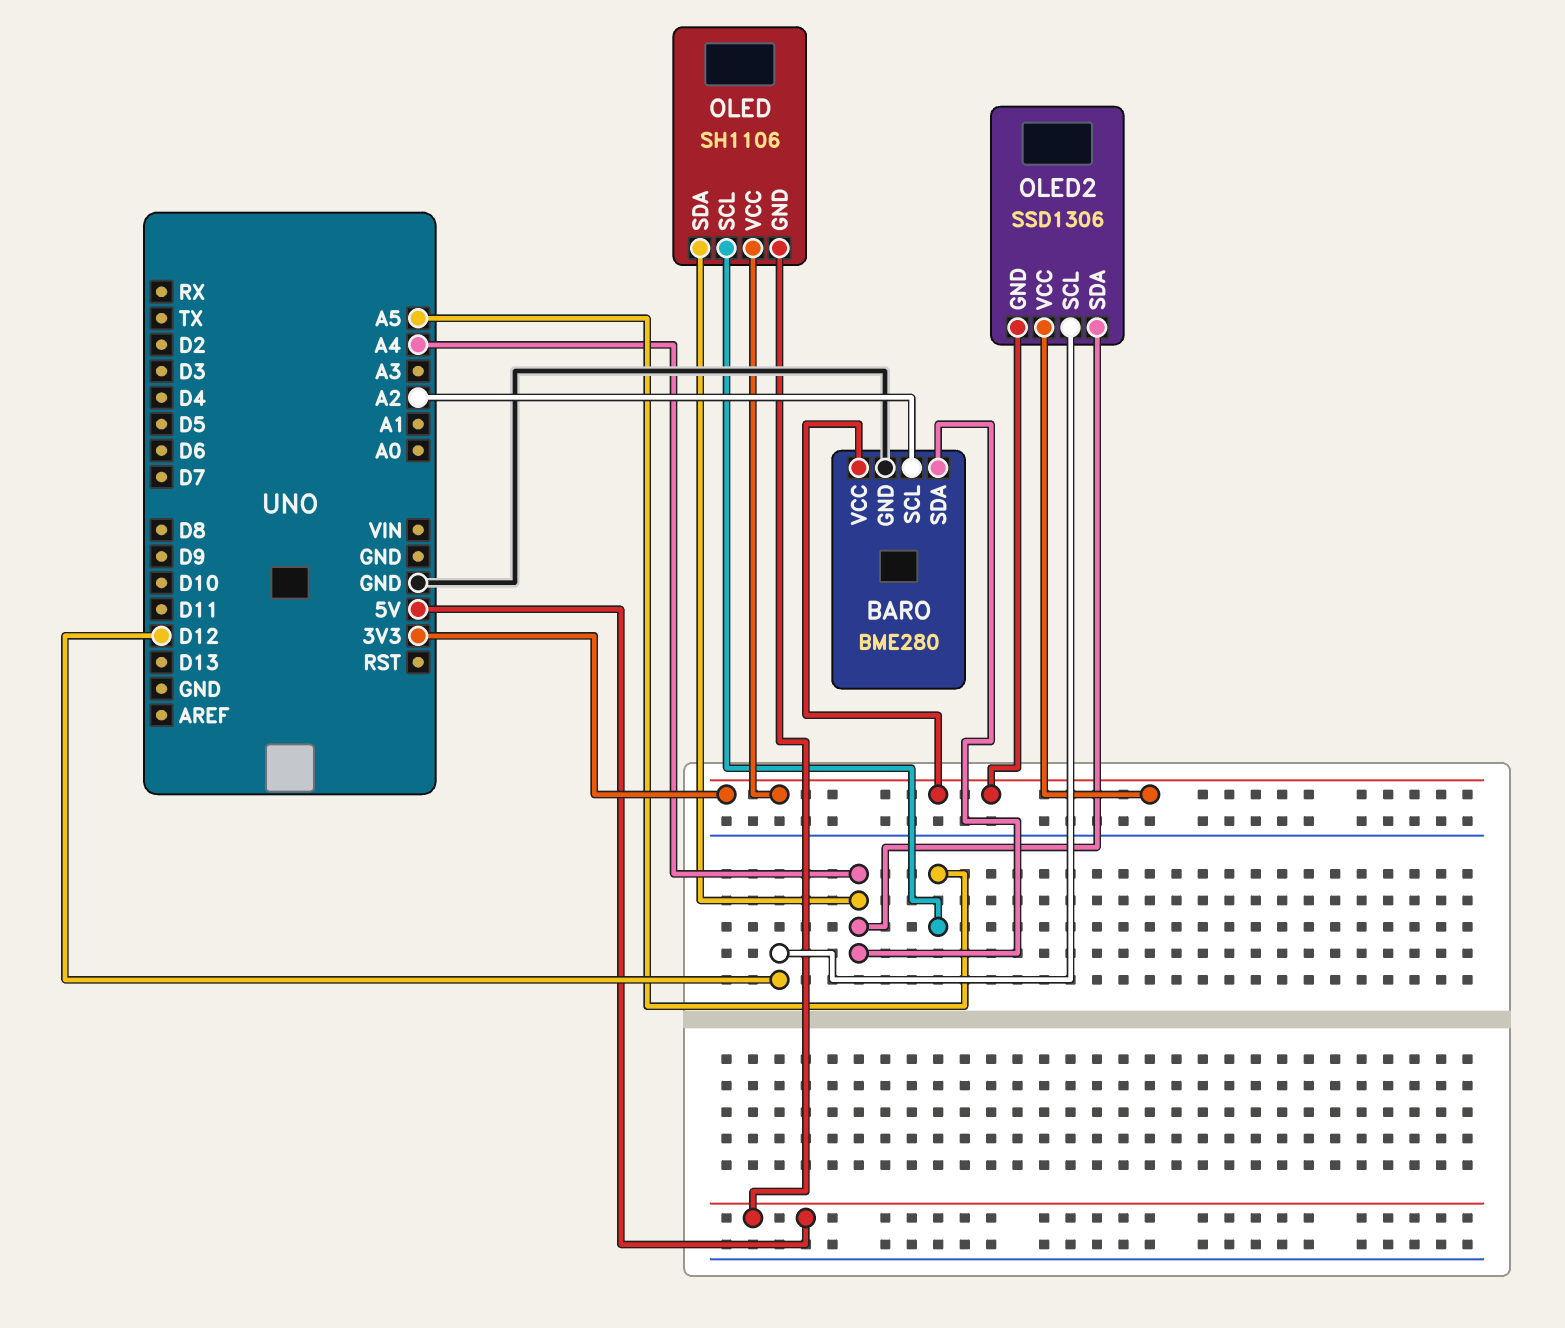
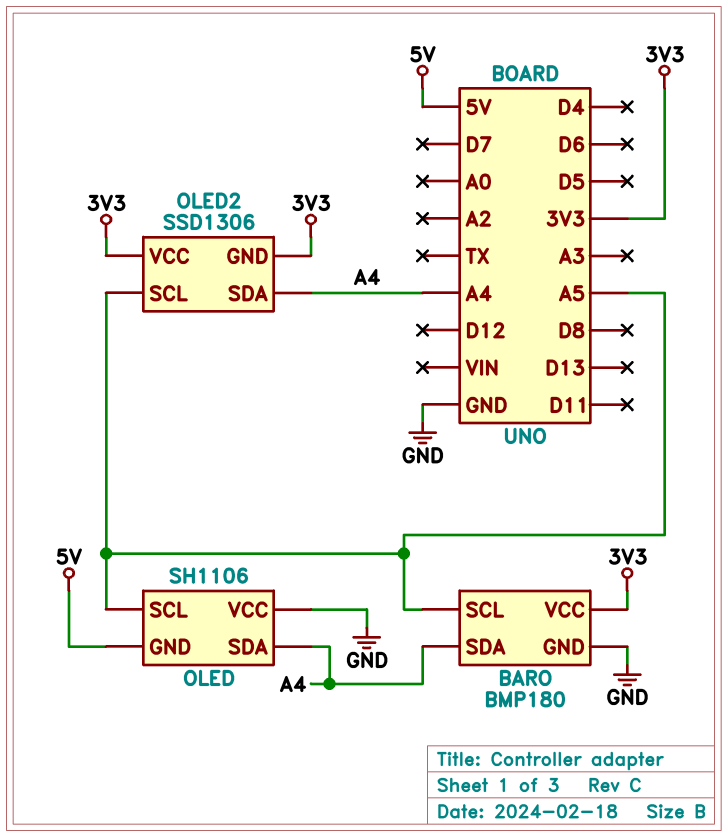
BARO: BME280 -> BMP180
BARO pin SCL: A2 -> A5
OLED pin VCC: 3V3 -> GND
OLED2 pin SCL: D12 -> A5

